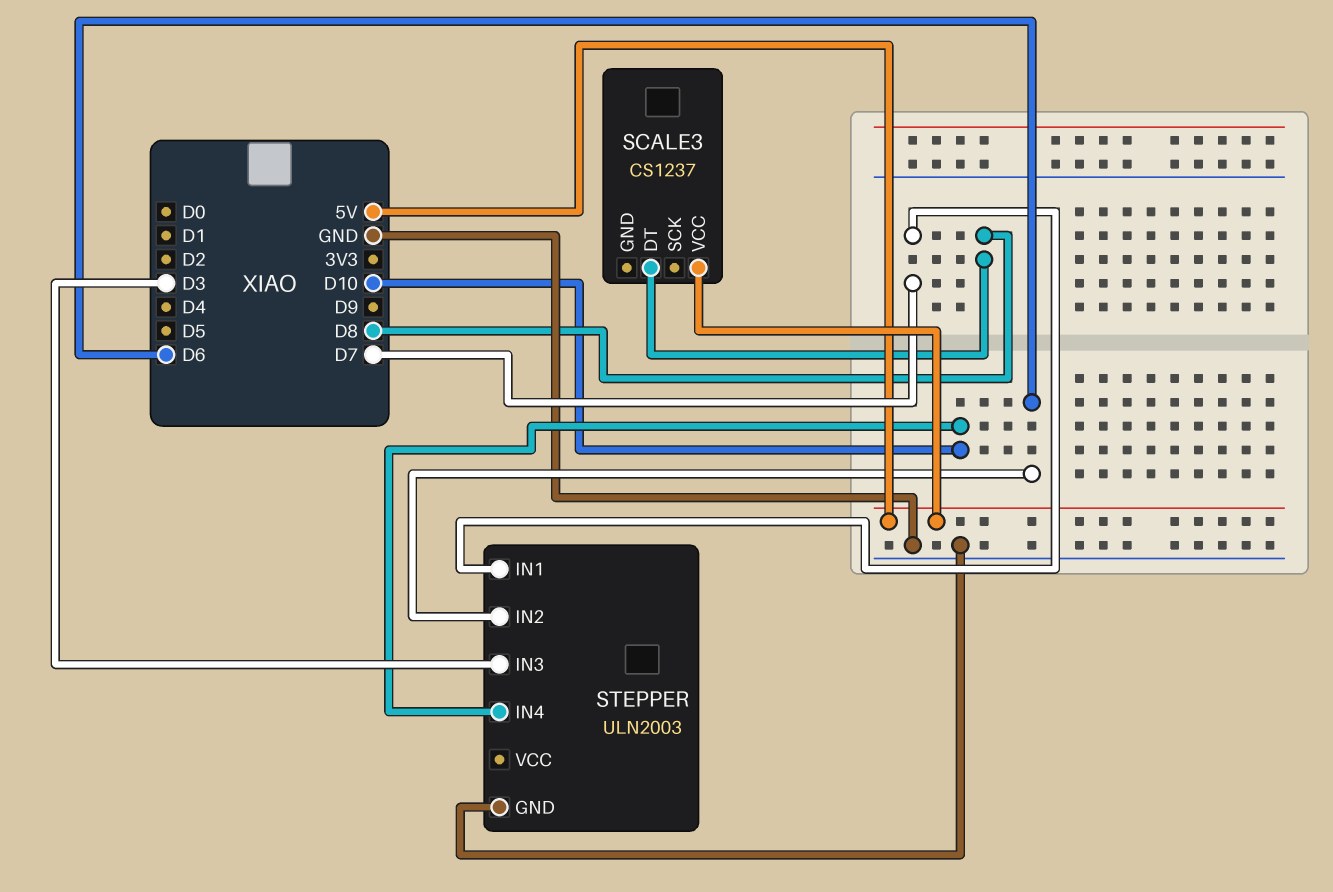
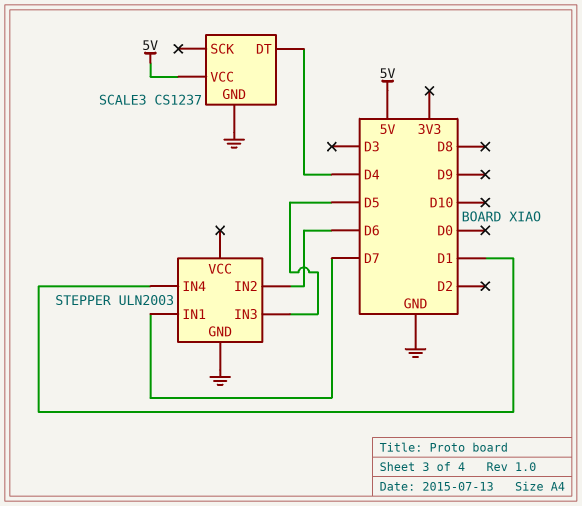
SCALE3 pin DT: D8 -> D4
SCALE3 pin GND: none -> GND
STEPPER pin IN3: D3 -> D5
STEPPER pin IN4: D10 -> D1

